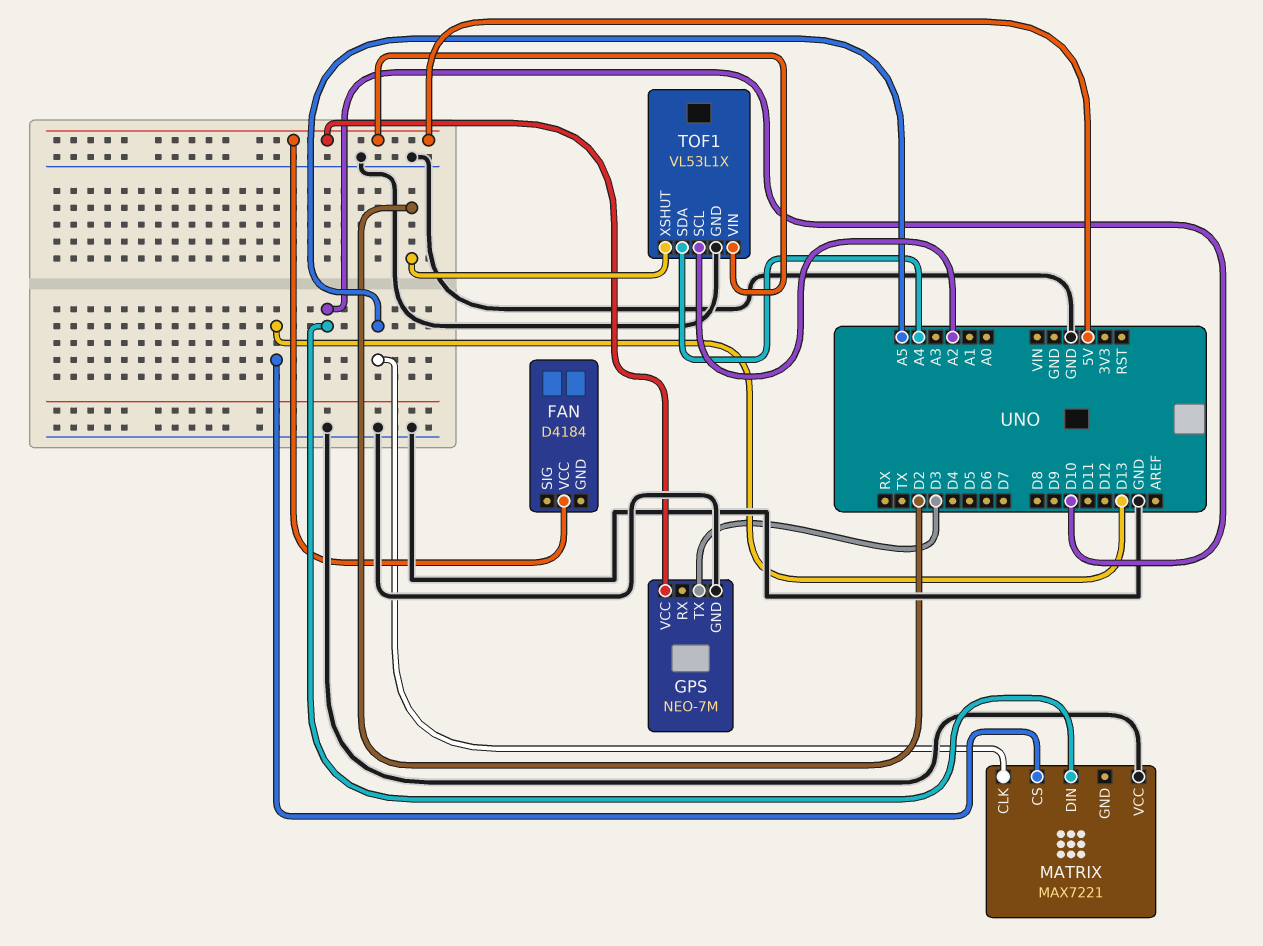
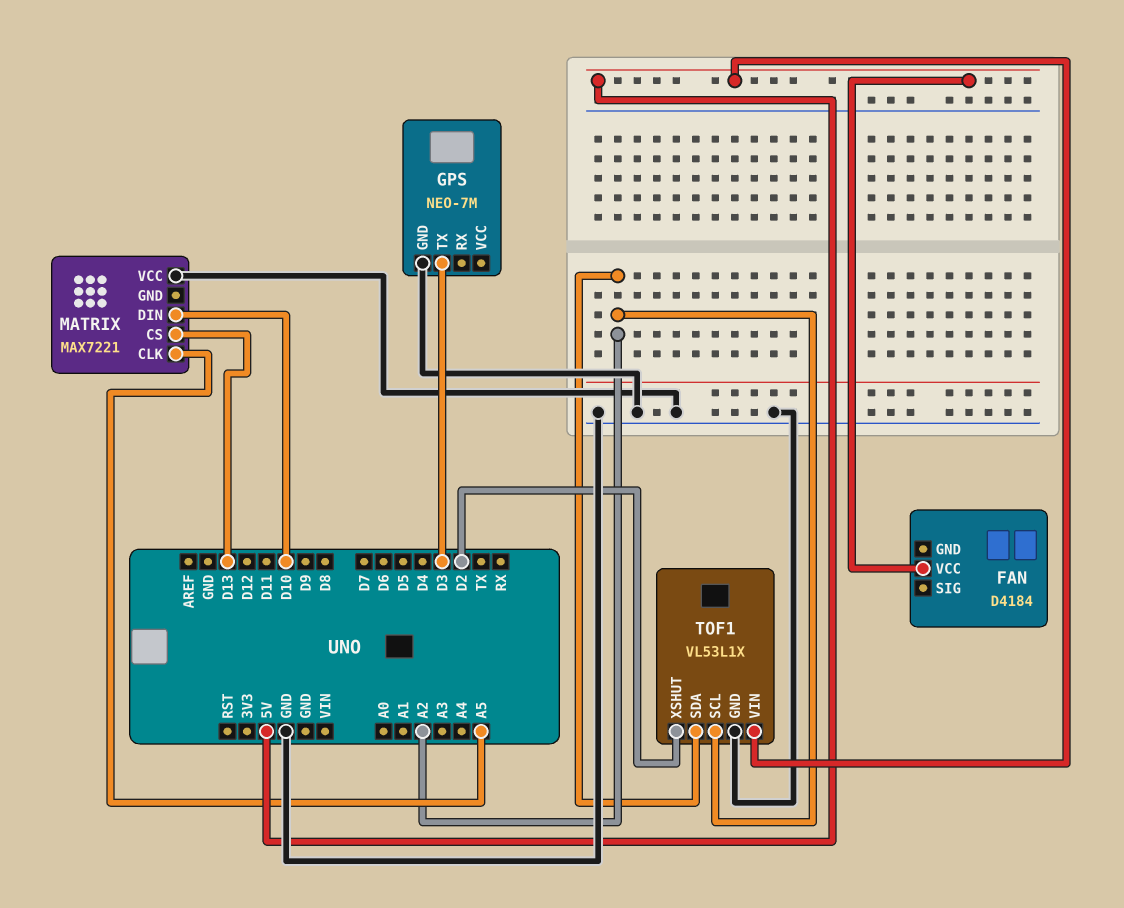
GPS pin VCC: 5V -> none
TOF1 pin SDA: A4 -> A2

